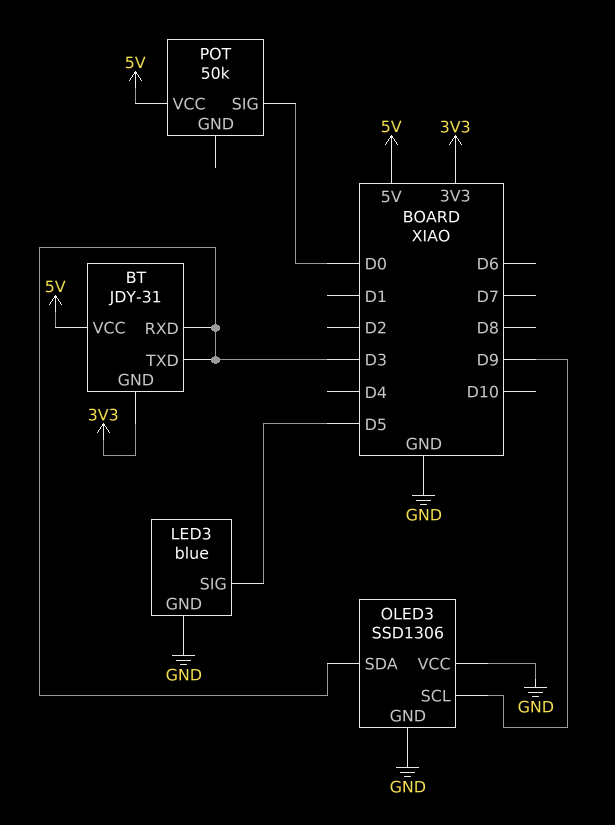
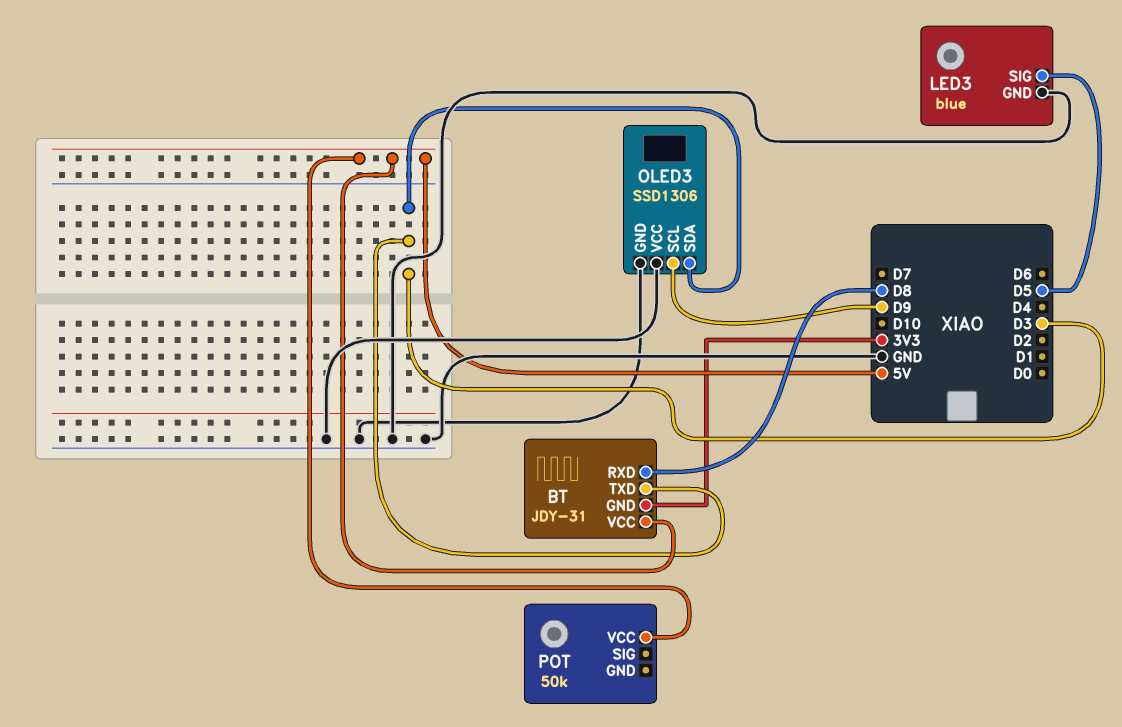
BT pin RXD: D3 -> D8
POT pin SIG: D0 -> none

